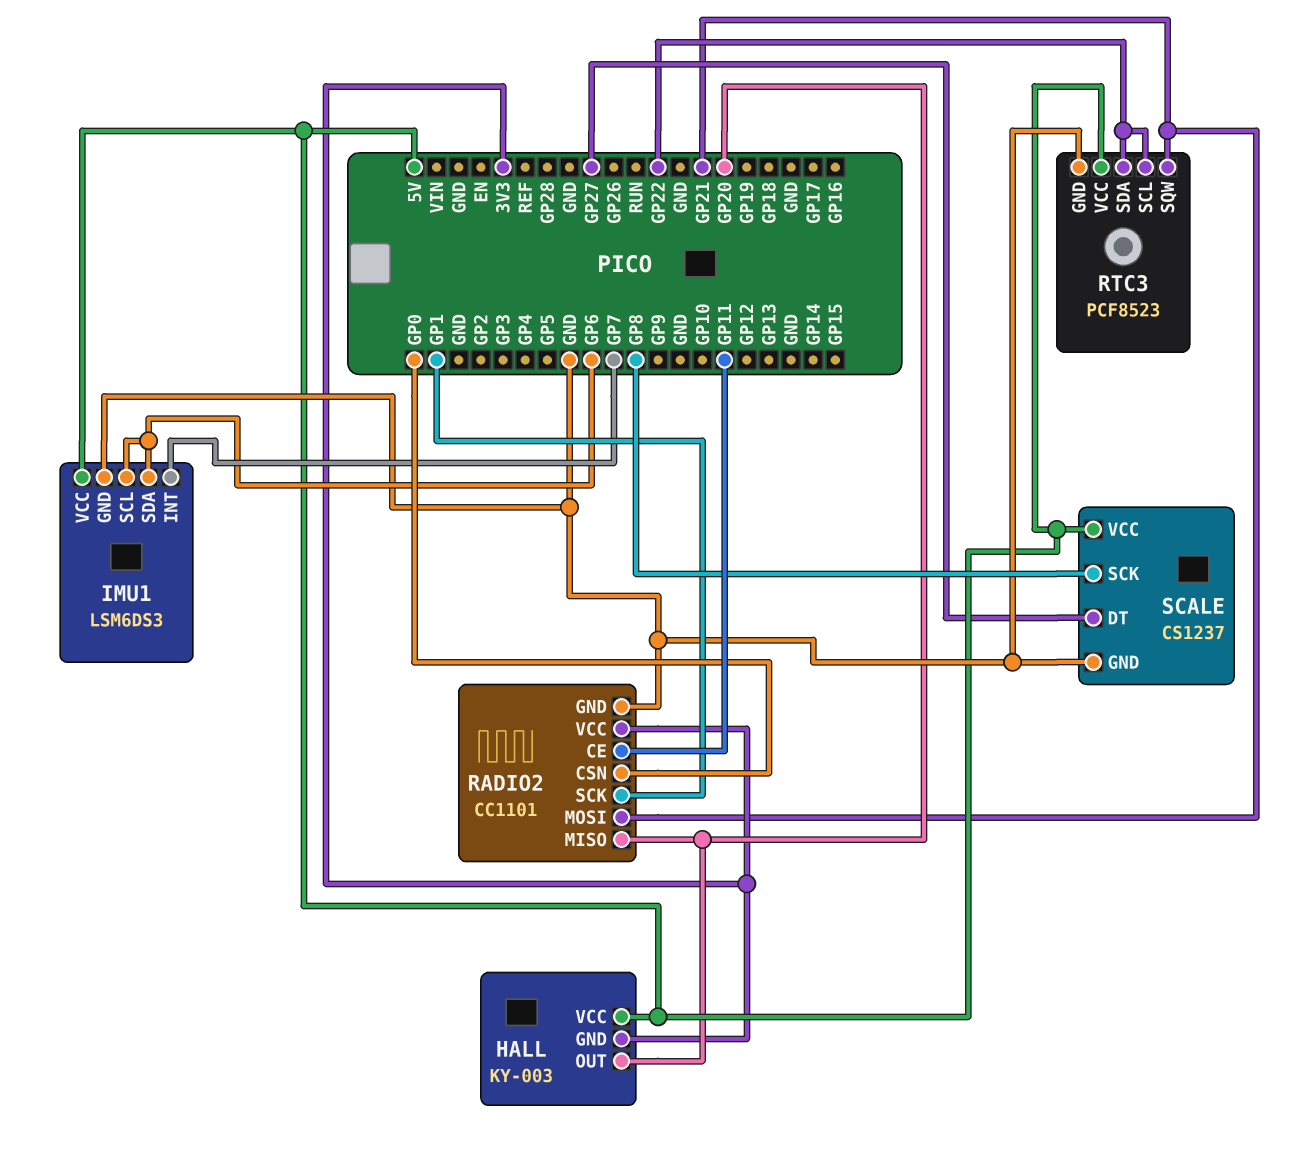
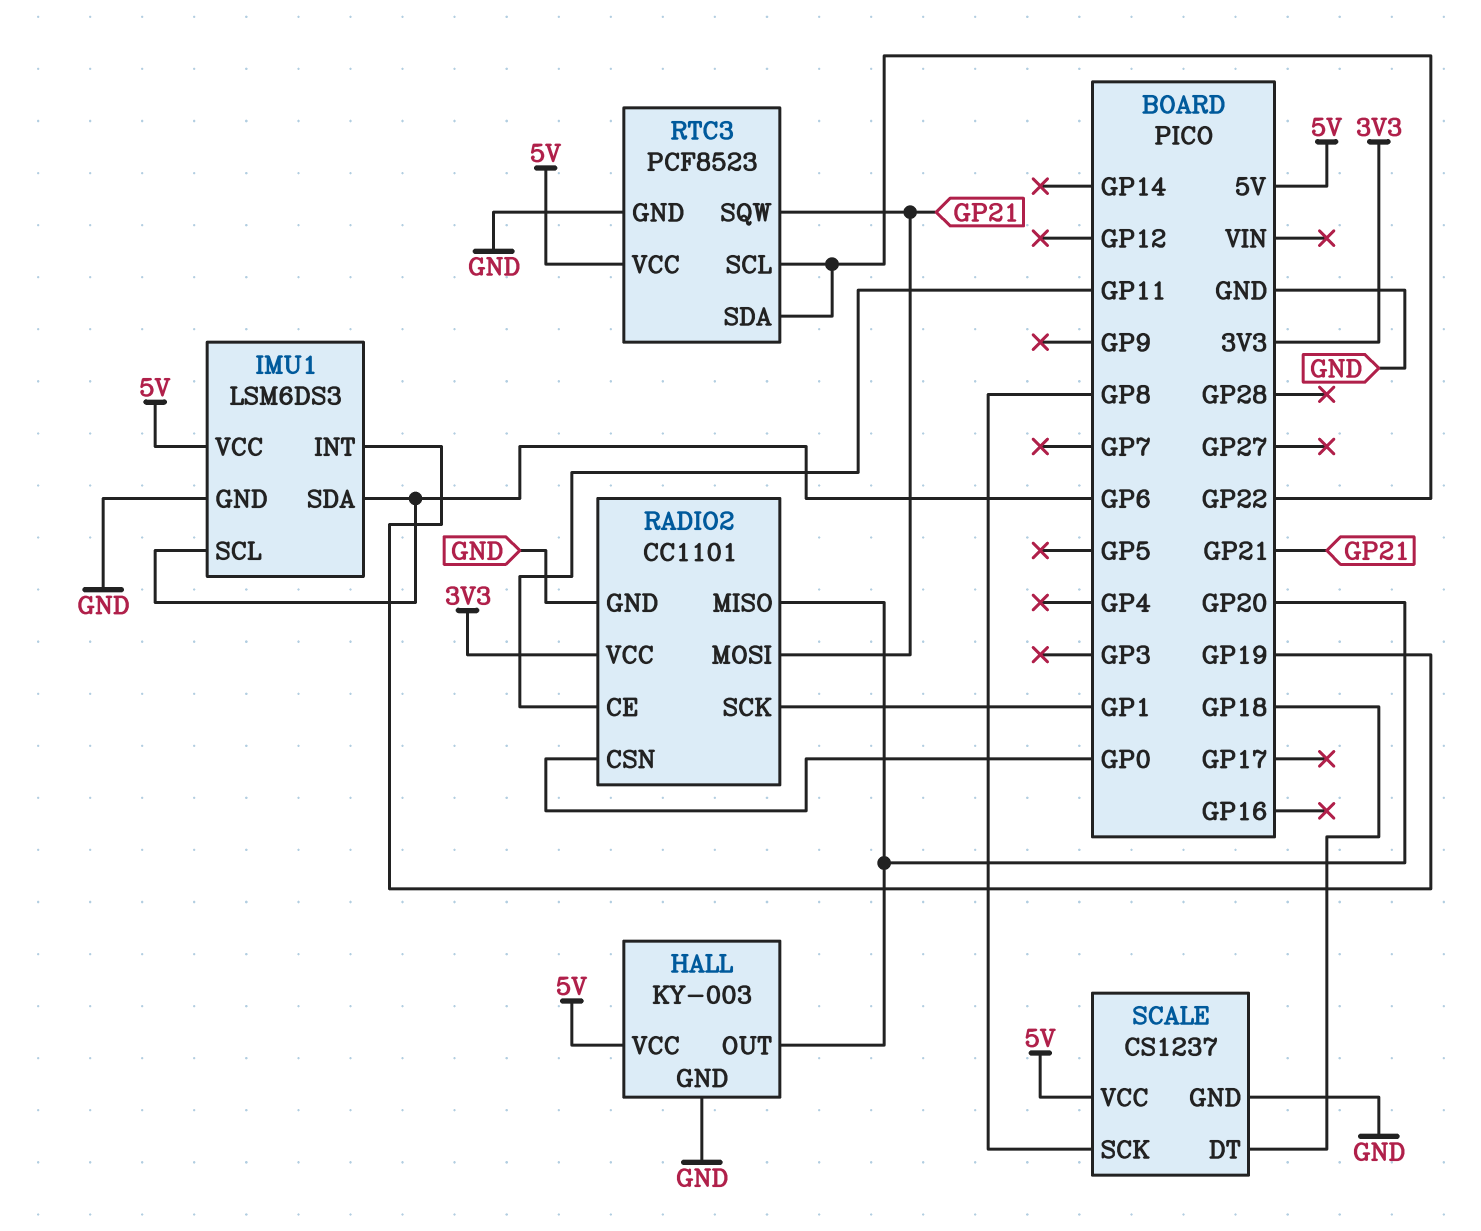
HALL pin GND: 3V3 -> GND
IMU1 pin INT: GP7 -> GP19
SCALE pin DT: GP27 -> GP18

